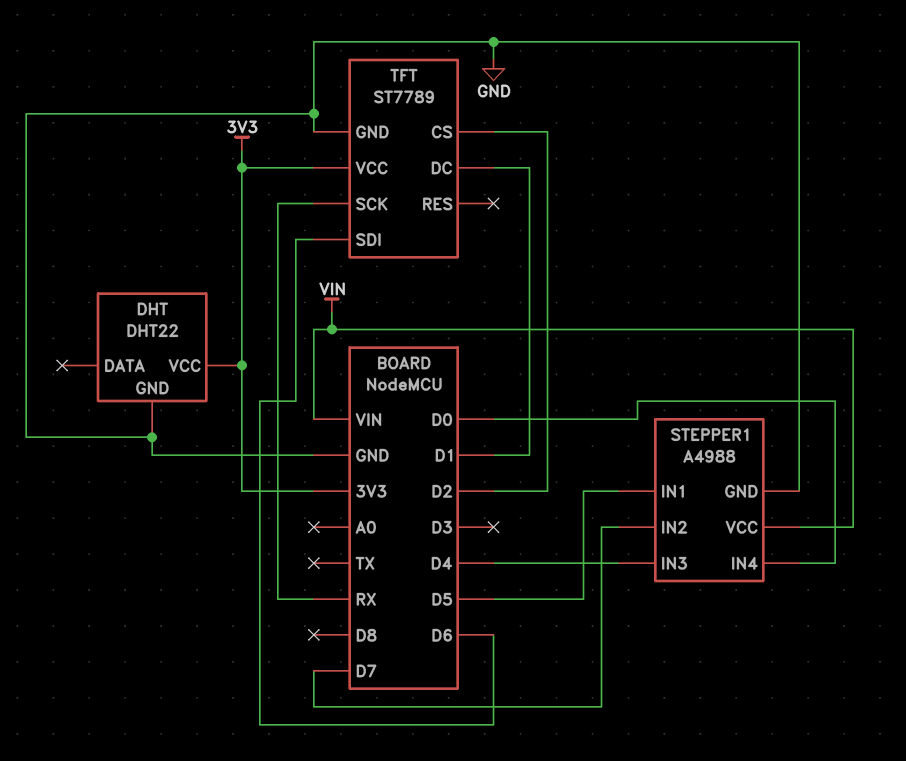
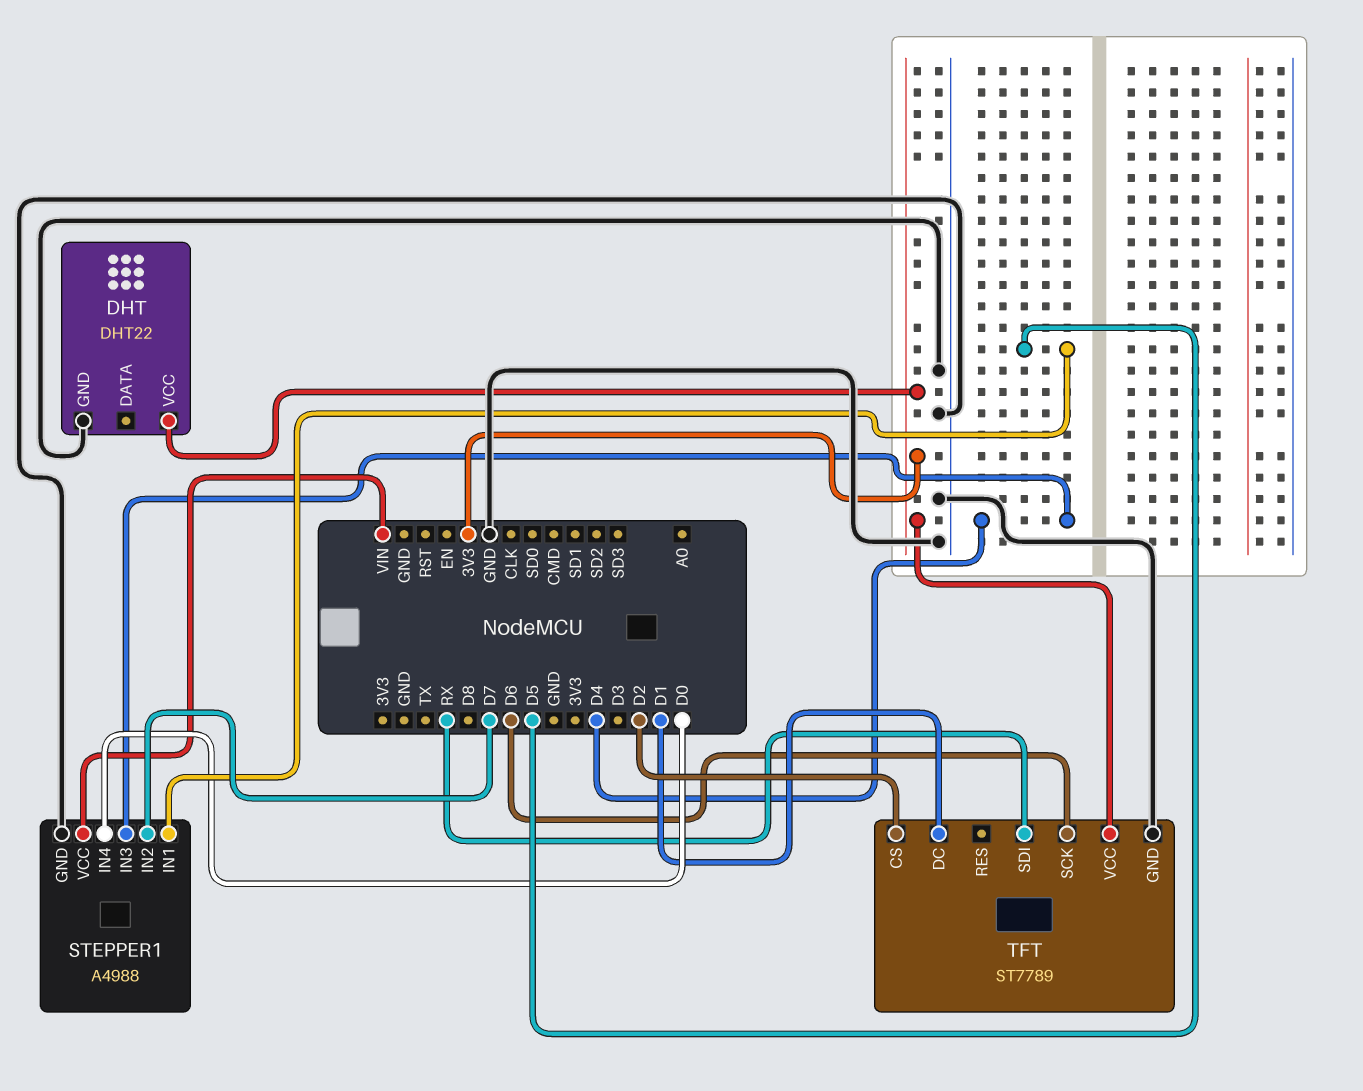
TFT pin SCK: RX -> D6
TFT pin SDI: D6 -> RX

